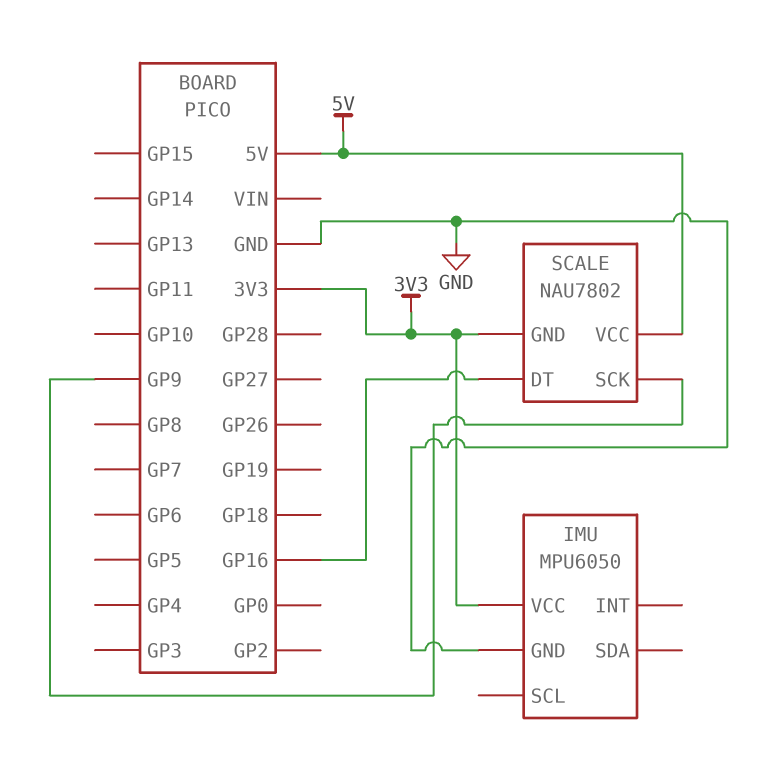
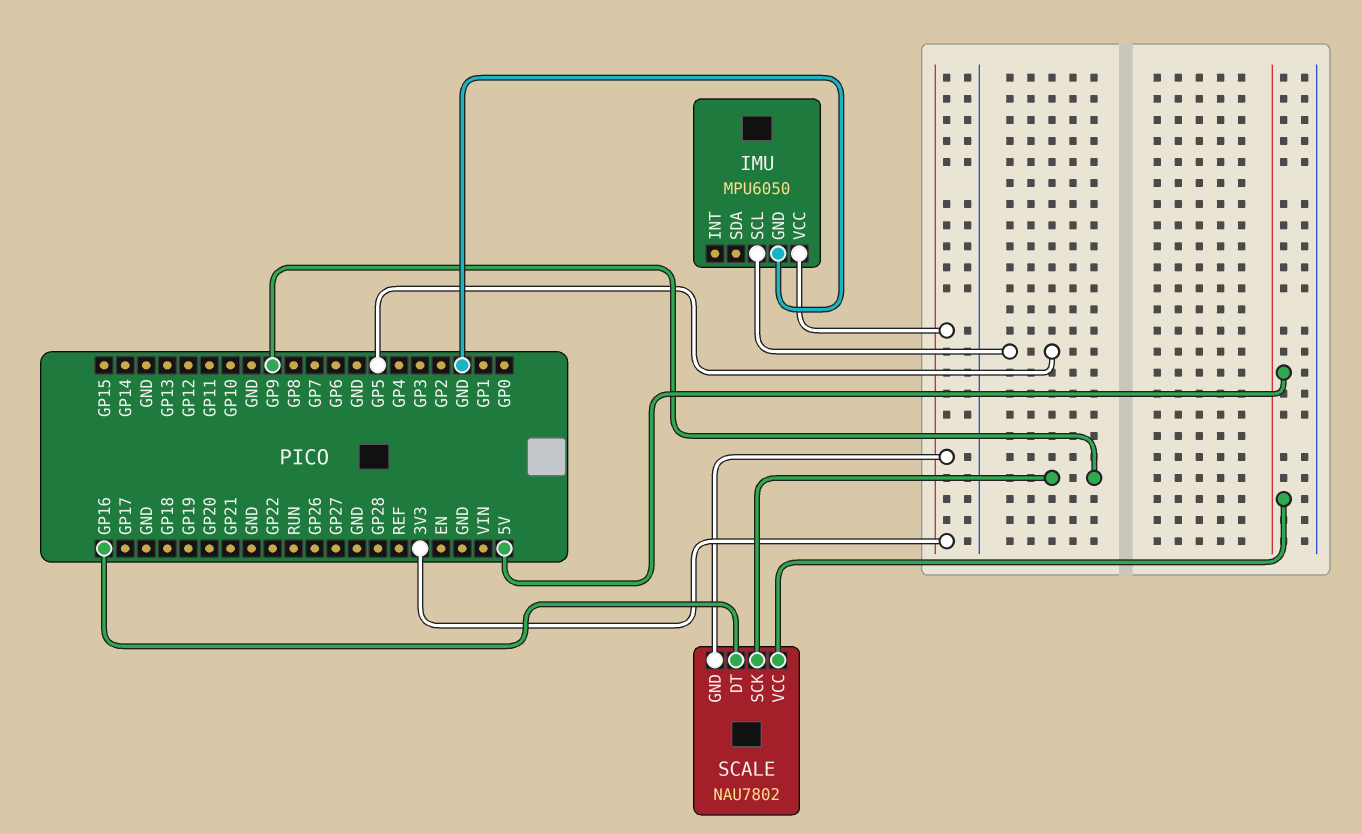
IMU pin SCL: none -> GP5

